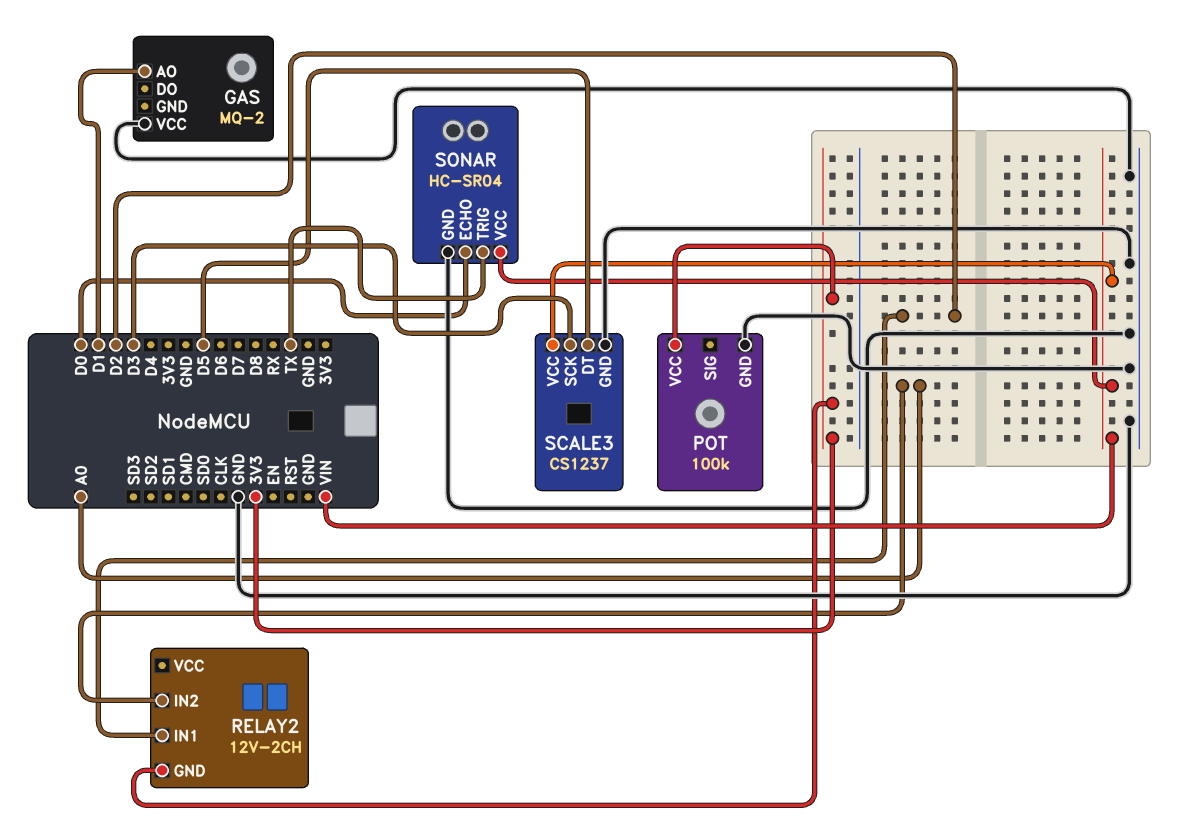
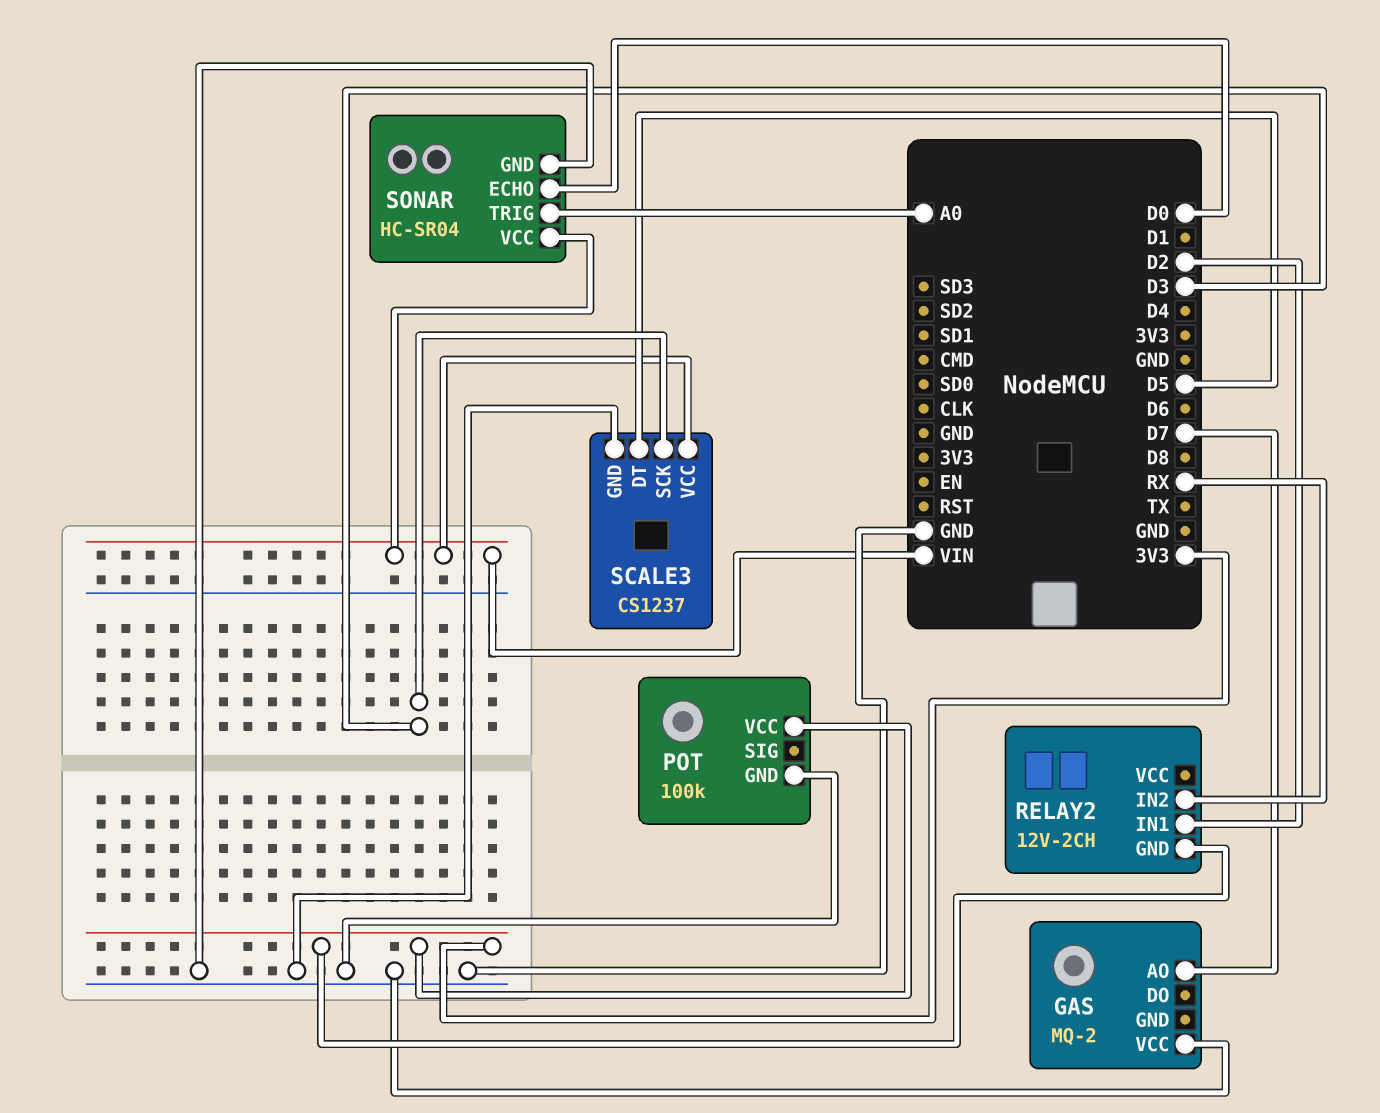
GAS pin AO: D1 -> D7
RELAY2 pin IN2: A0 -> RX
SONAR pin TRIG: TX -> A0

